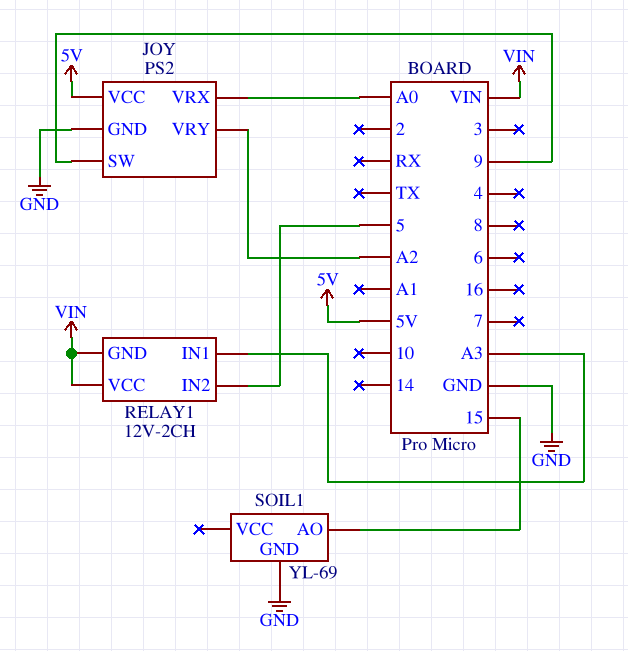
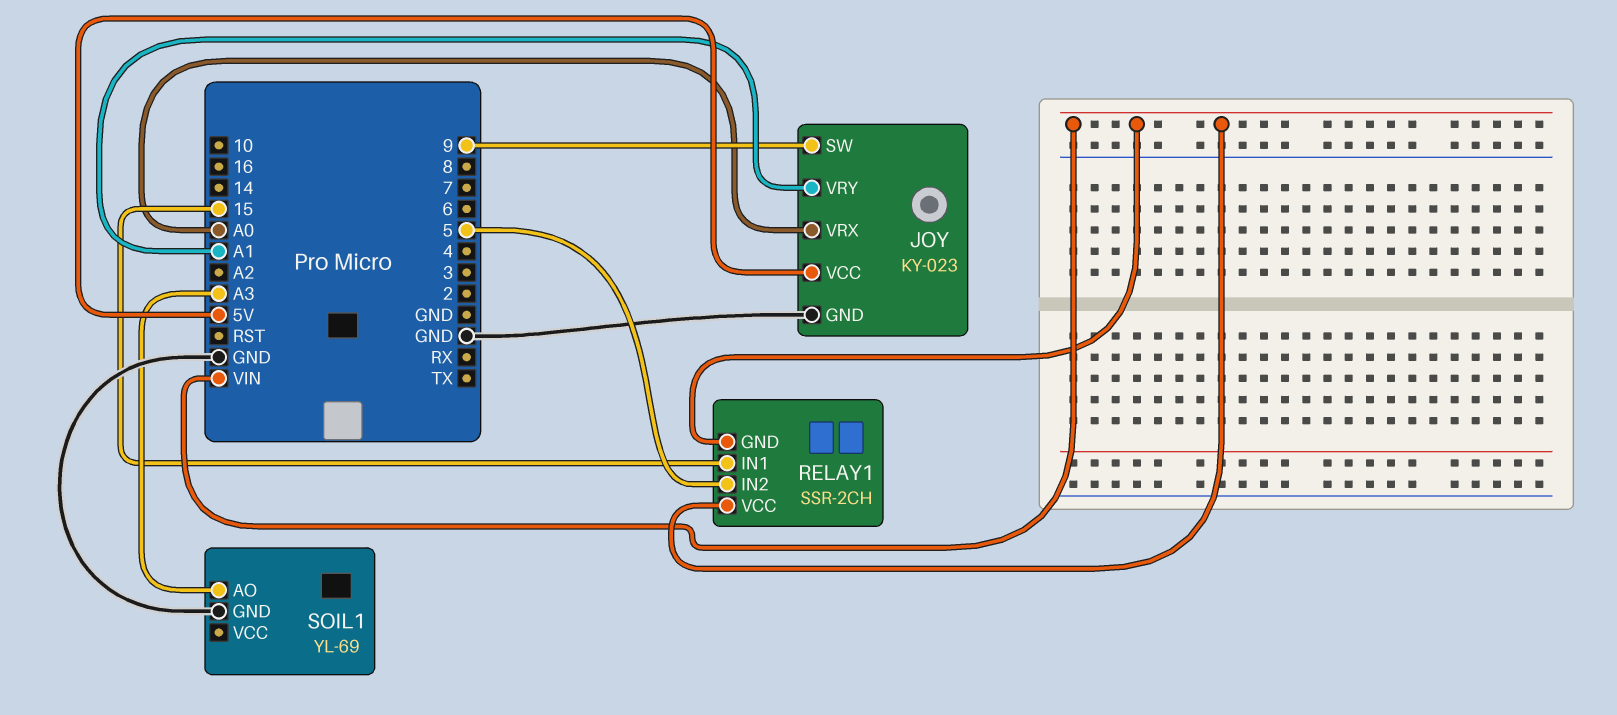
JOY: PS2 -> KY-023
JOY pin VRY: A2 -> A1
RELAY1: 12V-2CH -> SSR-2CH
RELAY1 pin IN1: A3 -> 15
SOIL1 pin AO: 15 -> A3

